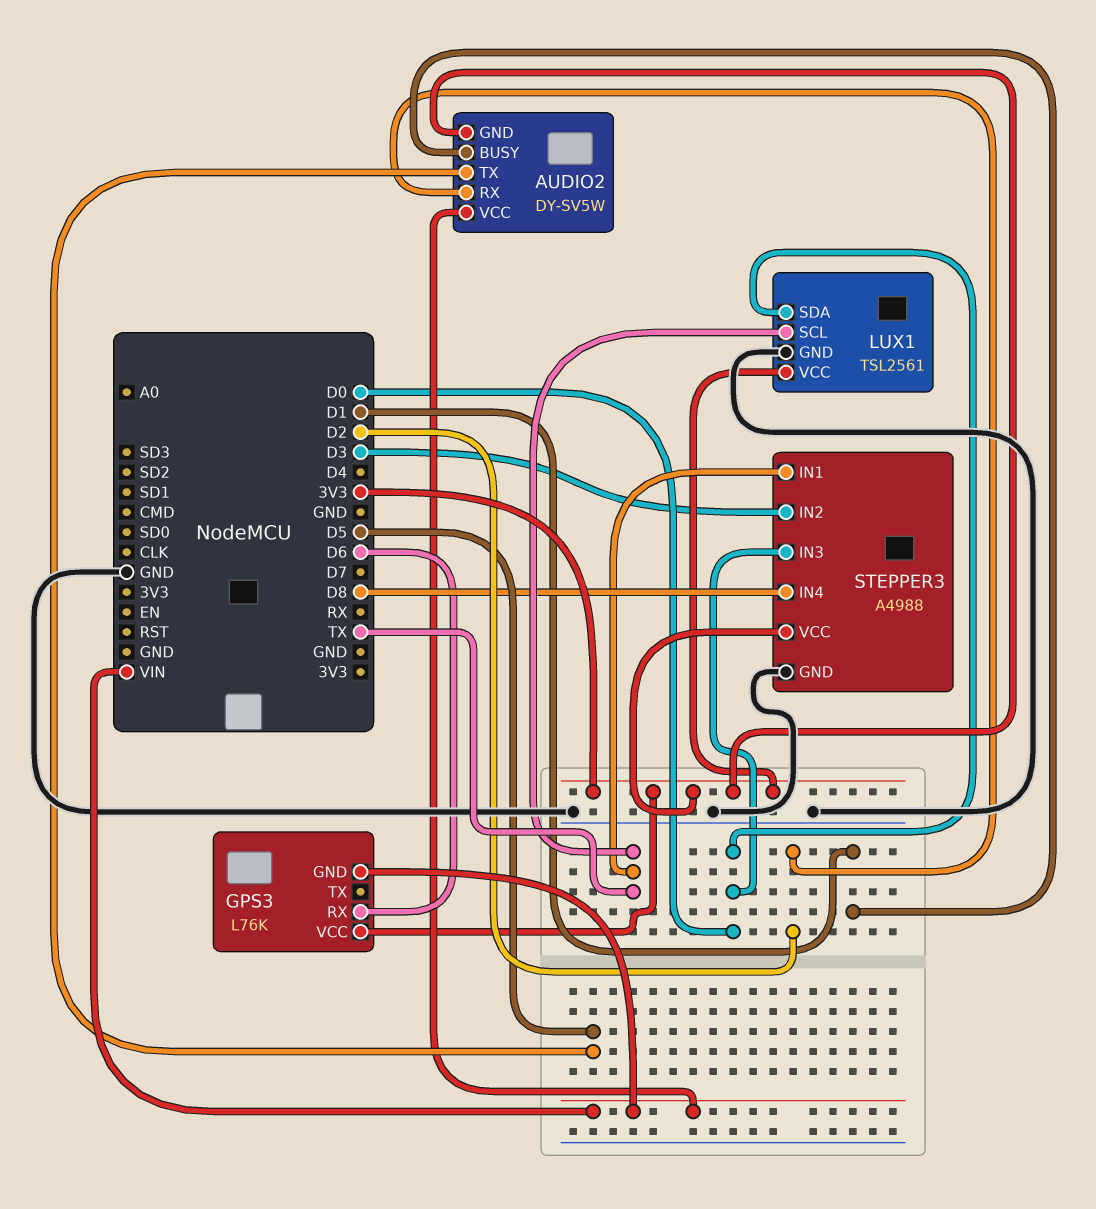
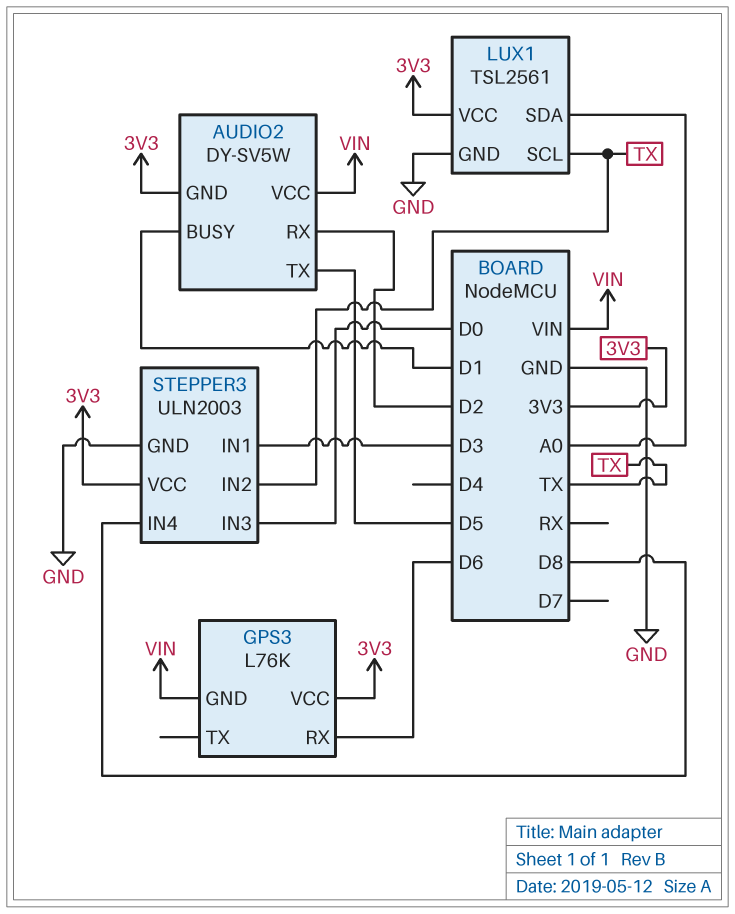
LUX1 pin SDA: D0 -> A0
STEPPER3: A4988 -> ULN2003
STEPPER3 pin IN1: TX -> D3
STEPPER3 pin IN2: D3 -> TX

